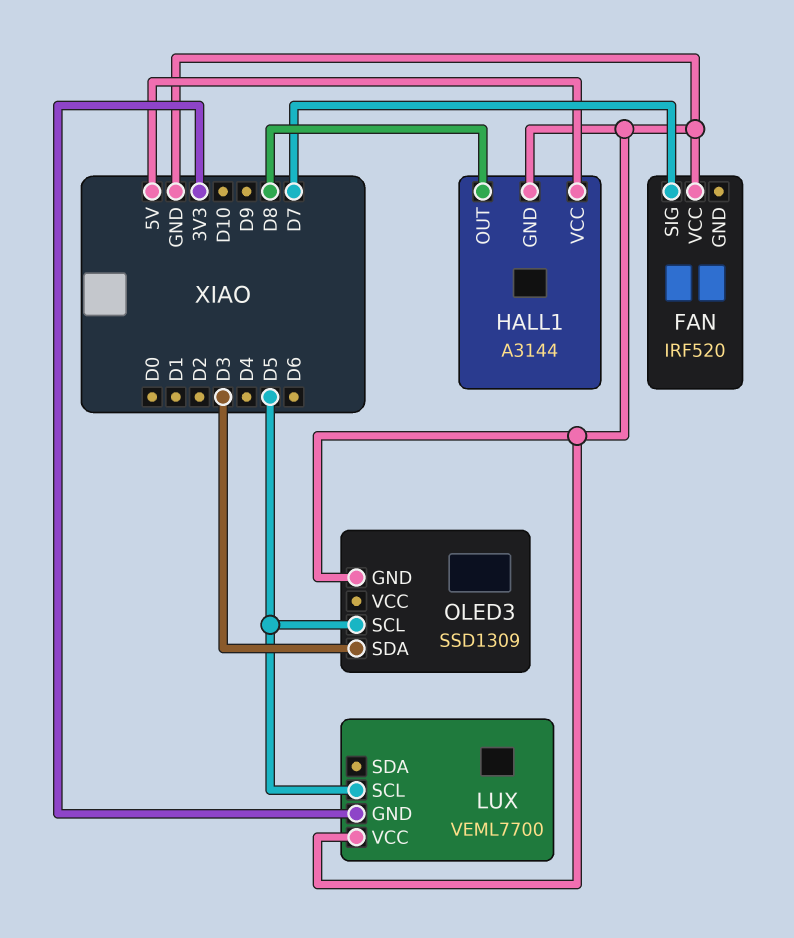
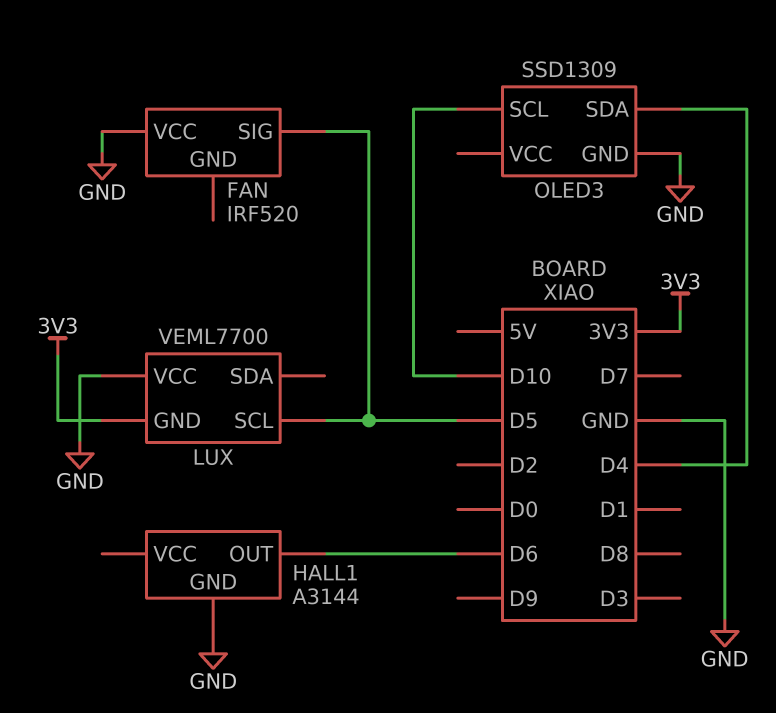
FAN pin SIG: D7 -> D5
HALL1 pin OUT: D8 -> D6
HALL1 pin VCC: 5V -> none
OLED3 pin SCL: D5 -> D10
OLED3 pin SDA: D3 -> D4

